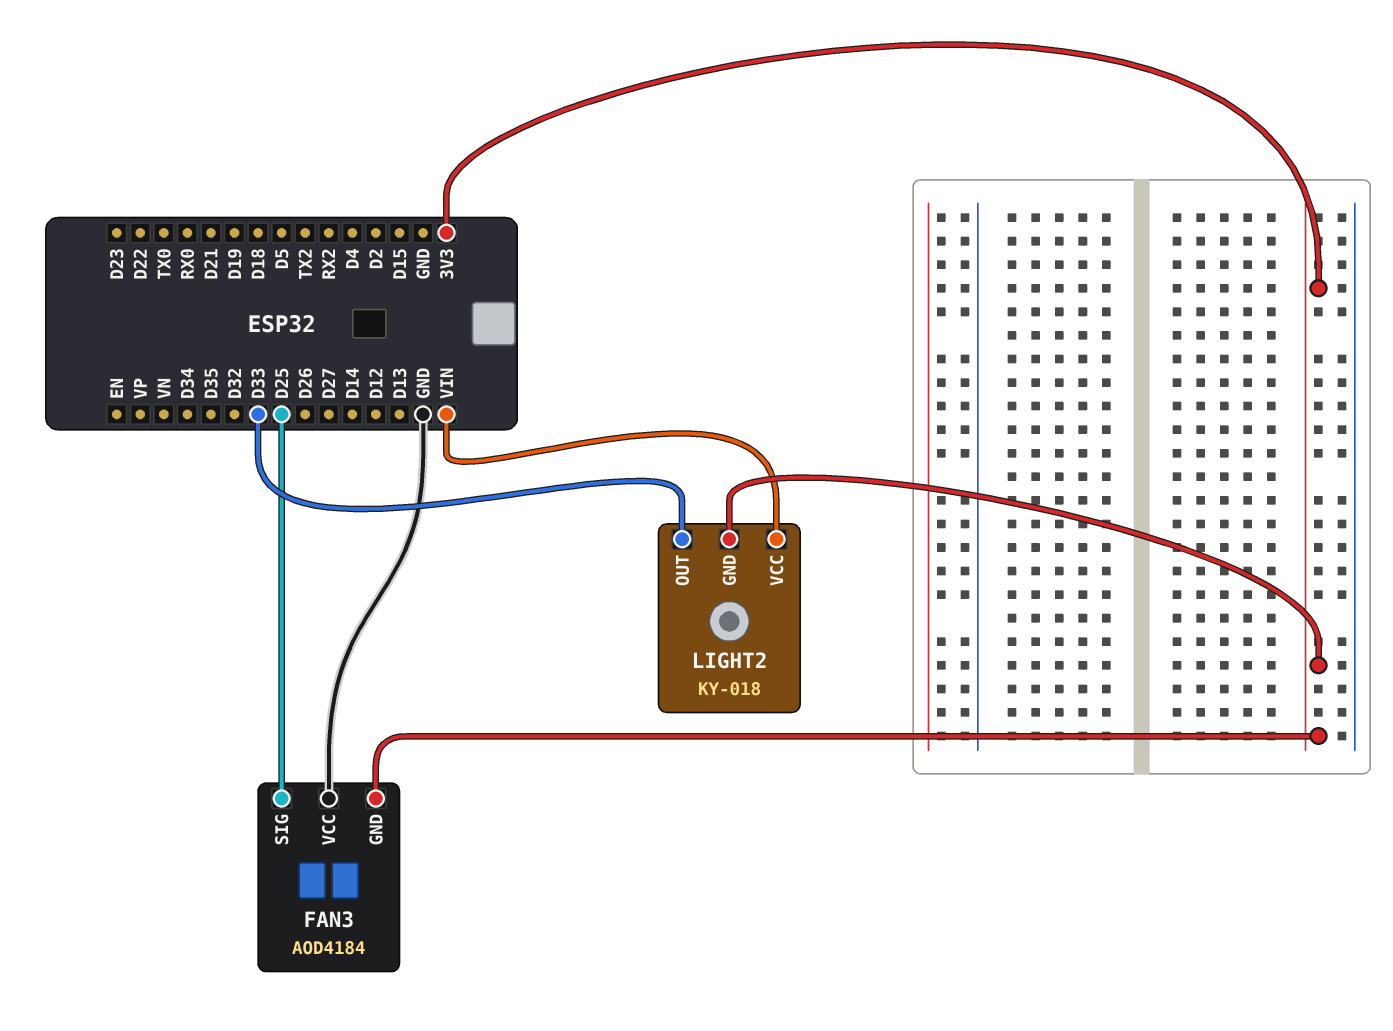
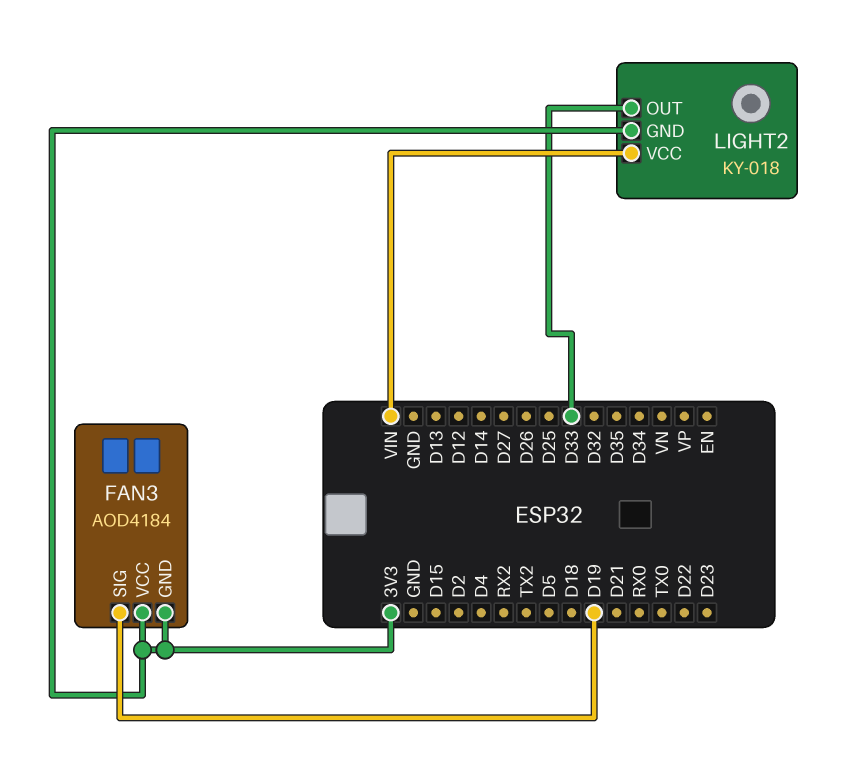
FAN3 pin SIG: D25 -> D19
FAN3 pin VCC: GND -> 3V3

